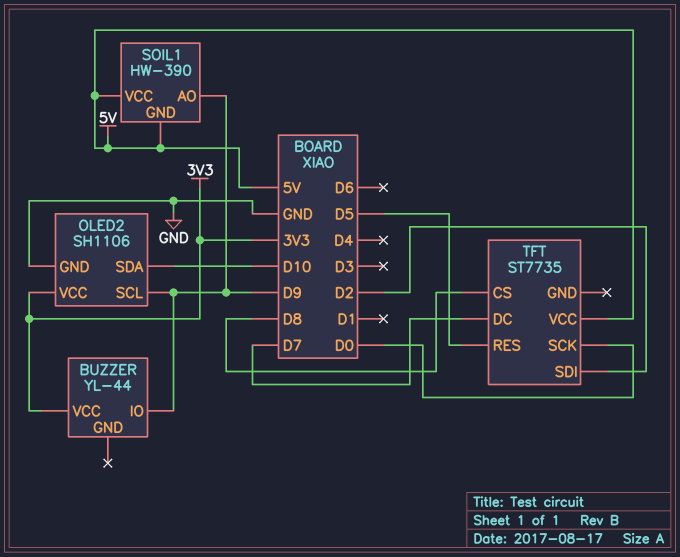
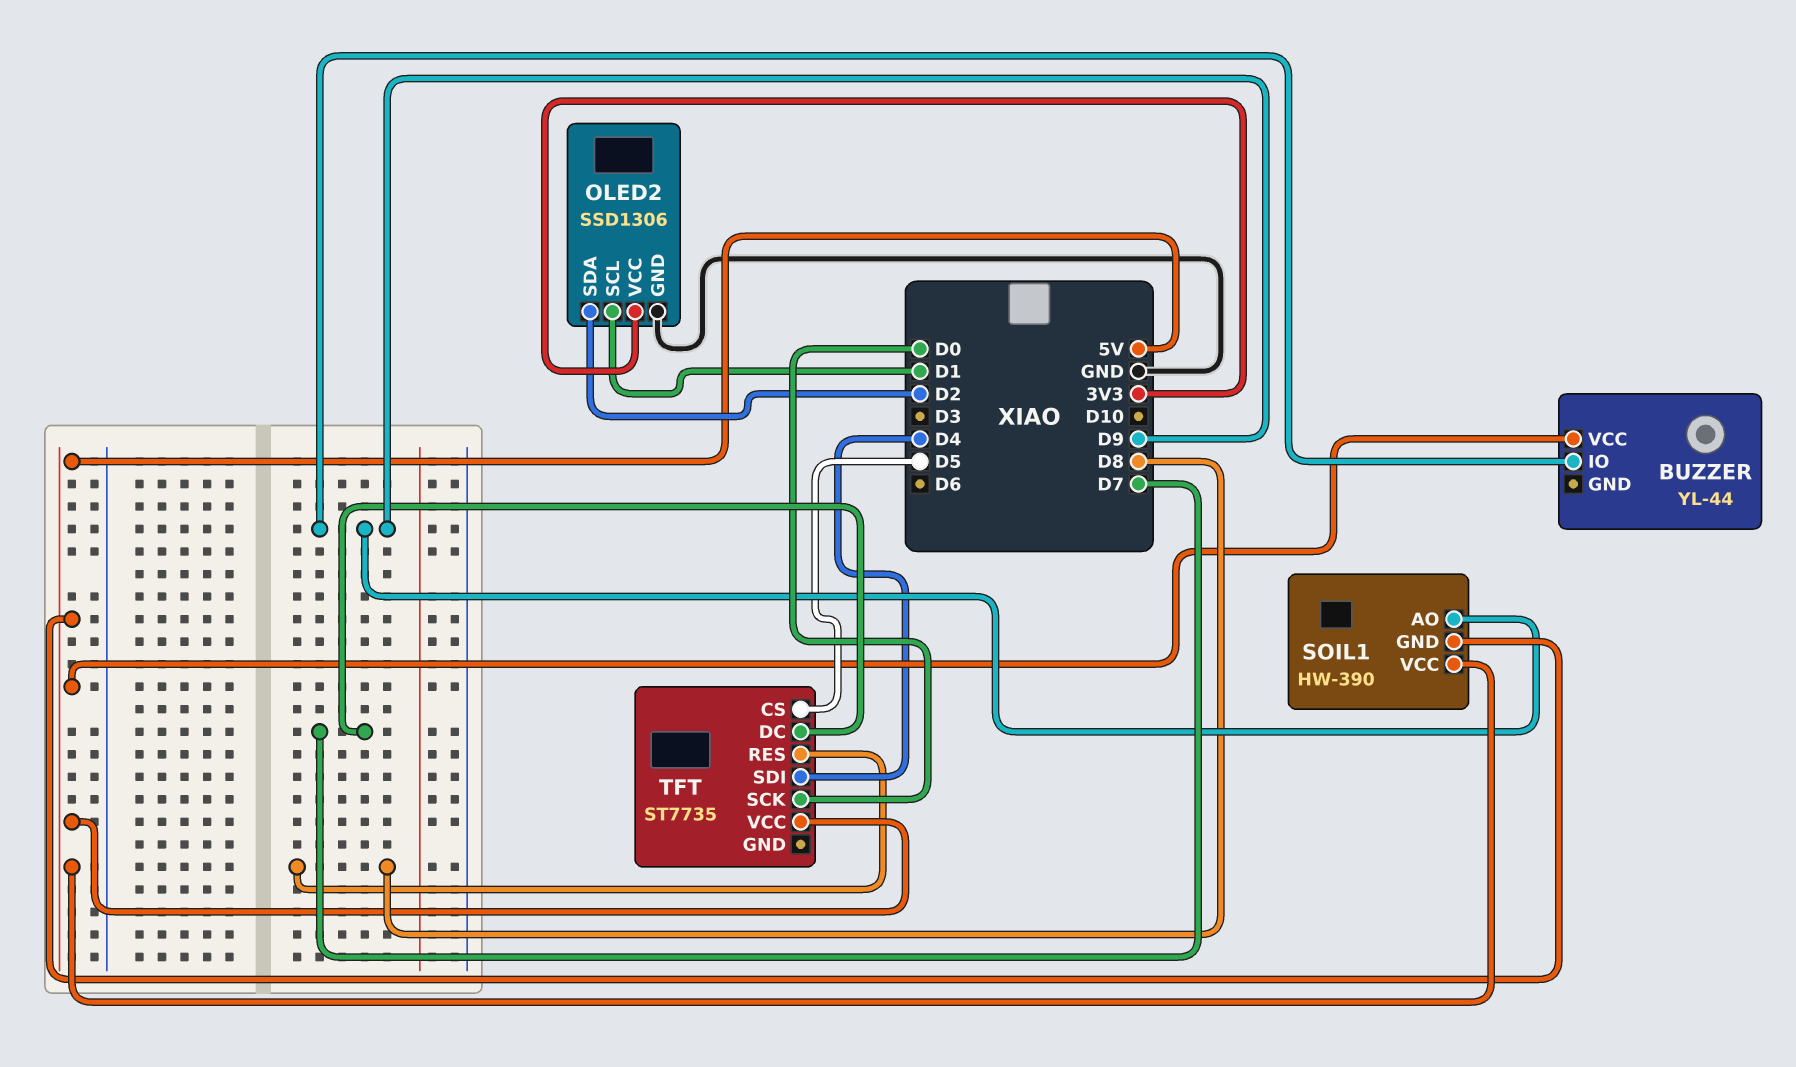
BUZZER pin VCC: 3V3 -> 5V
OLED2: SH1106 -> SSD1306
OLED2 pin SCL: D9 -> D1
OLED2 pin SDA: D10 -> D2
TFT pin CS: D8 -> D5
TFT pin RES: D5 -> D8
TFT pin SDI: D2 -> D4

